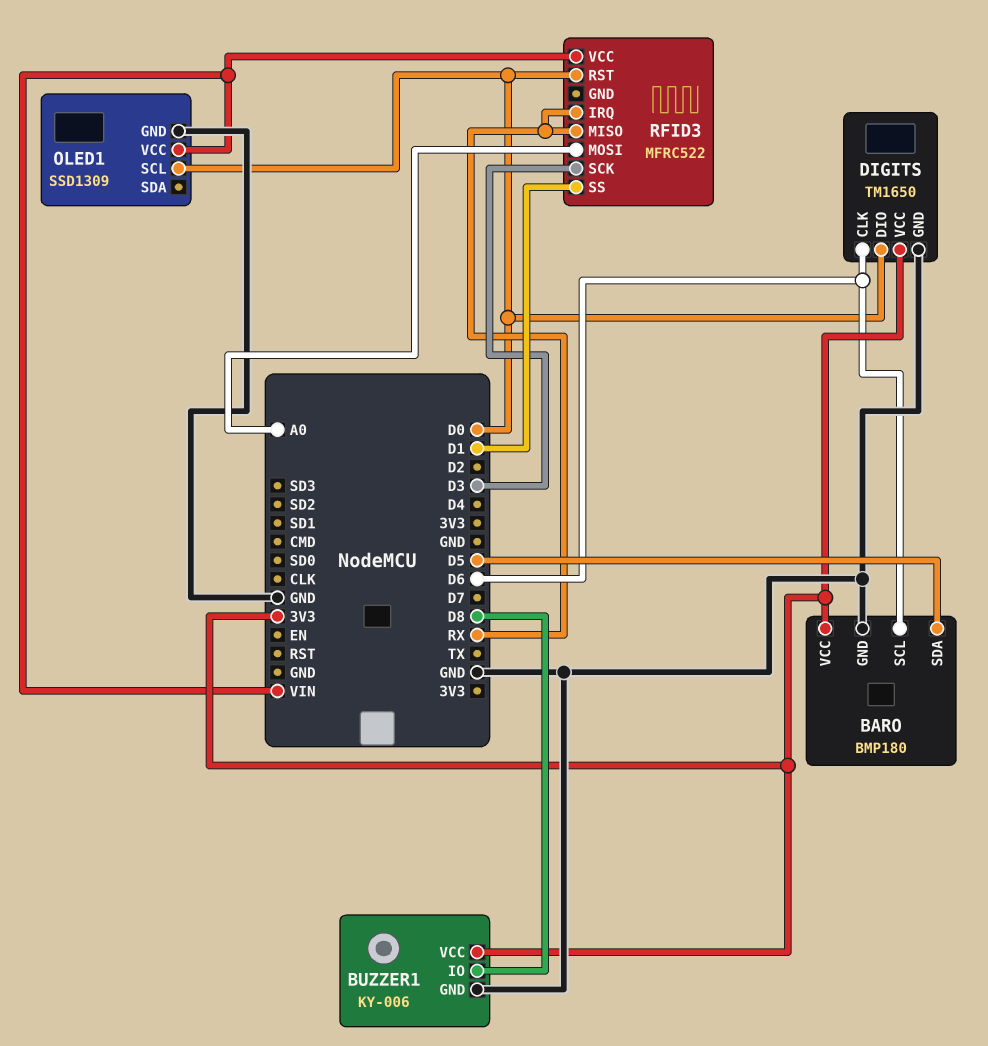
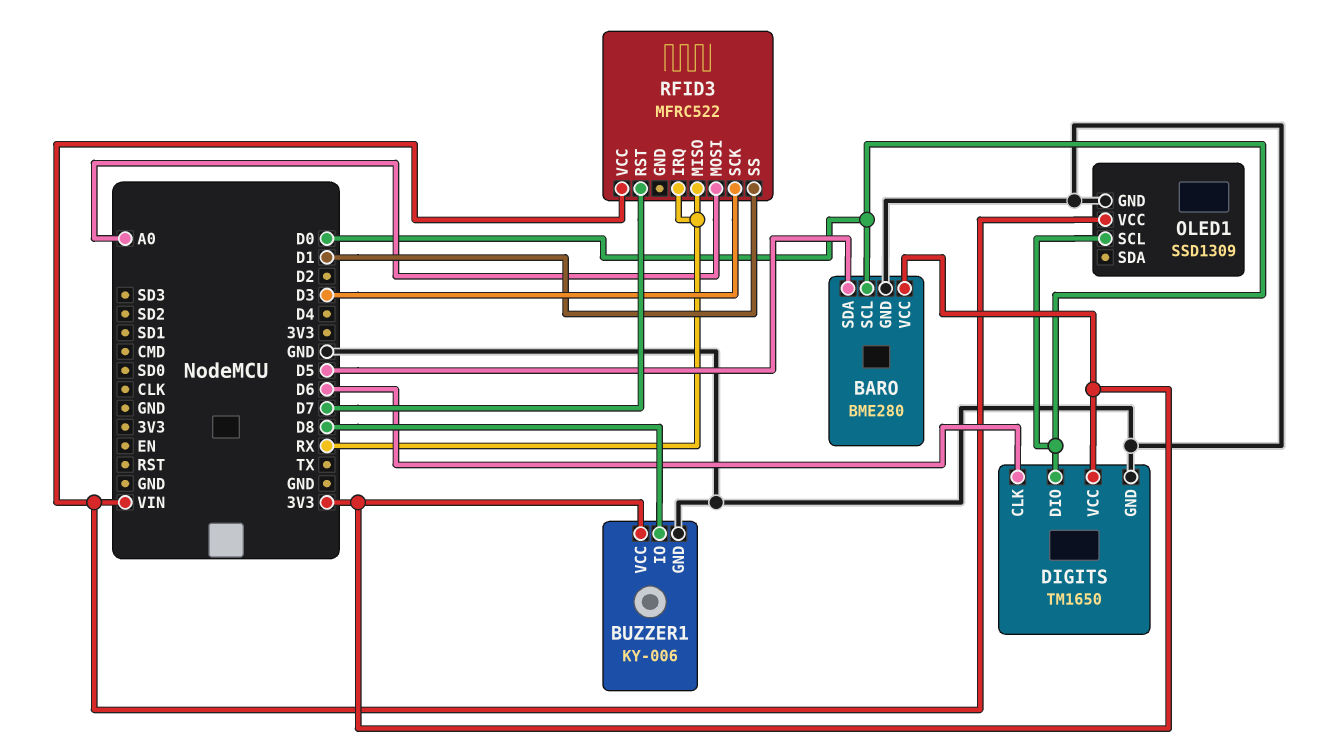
BARO: BMP180 -> BME280
BARO pin SCL: D6 -> D0
RFID3 pin RST: D0 -> D7

